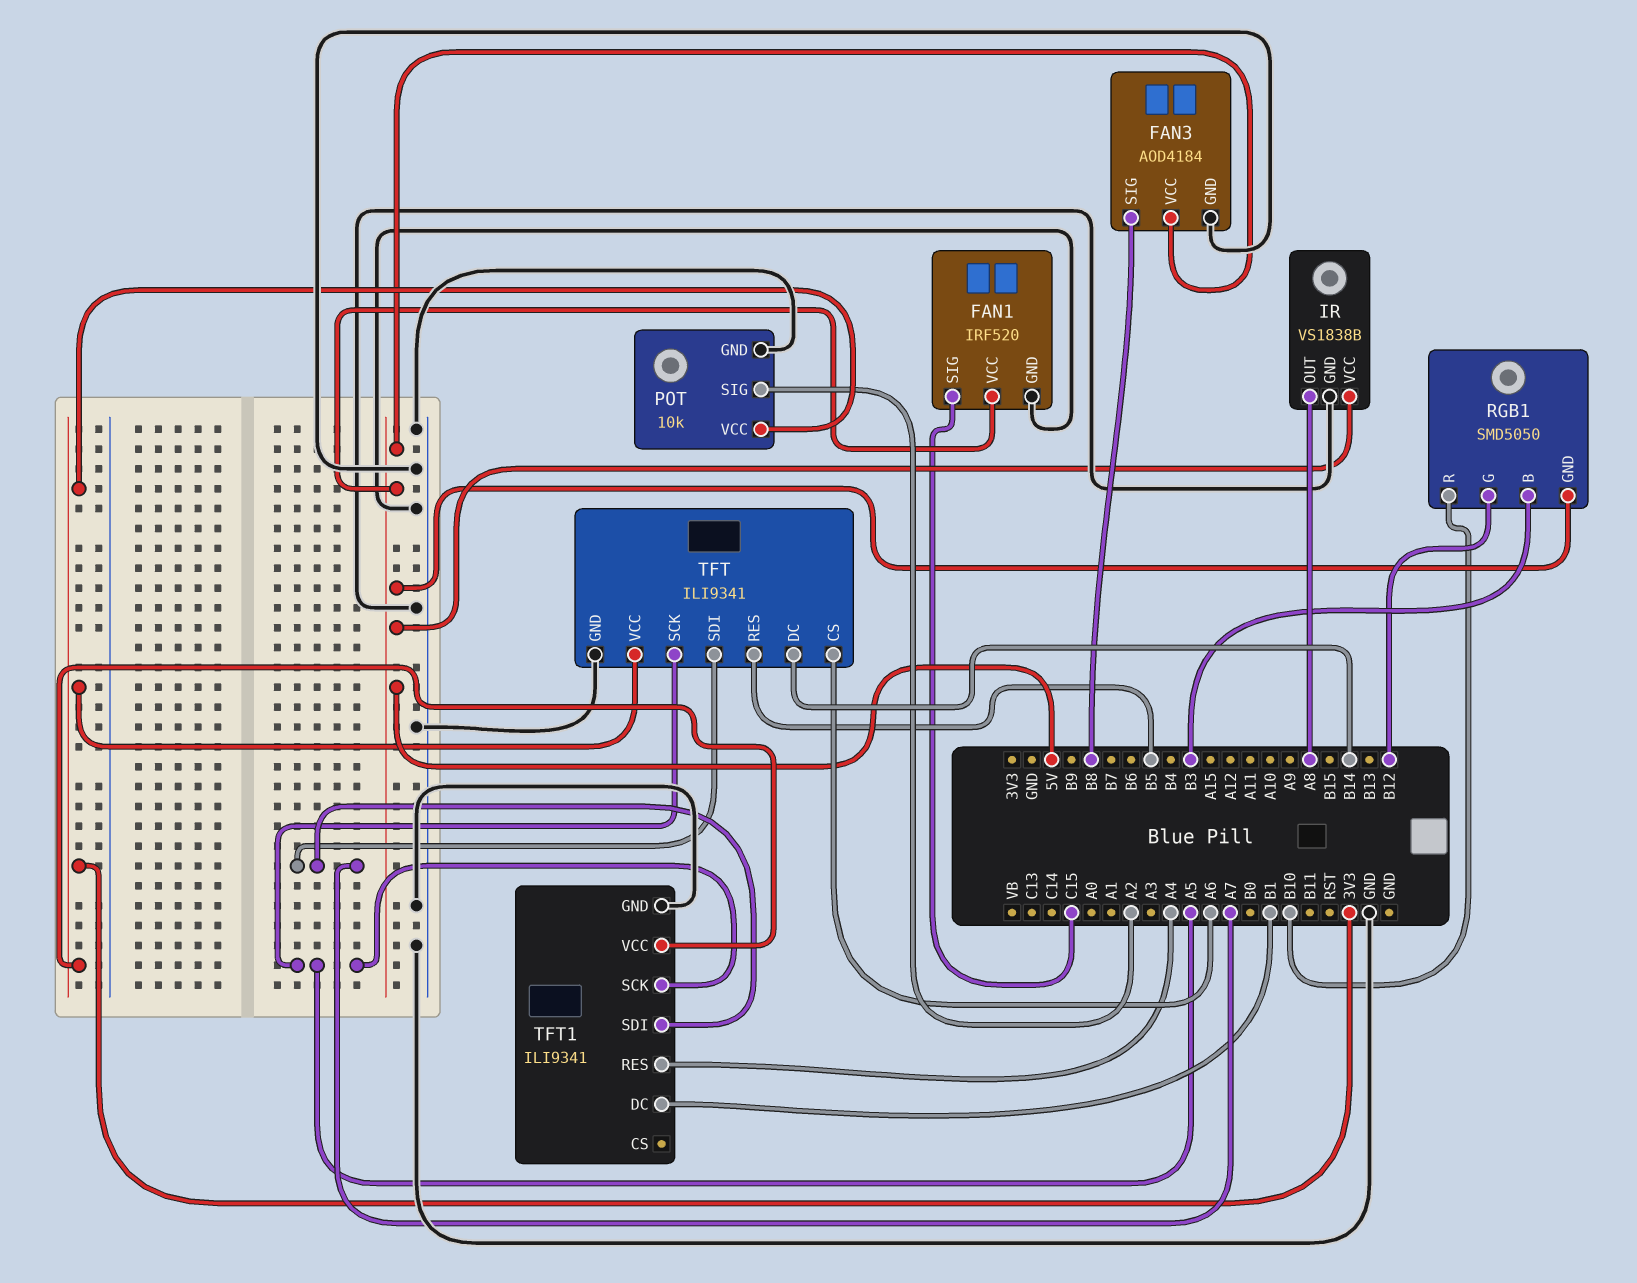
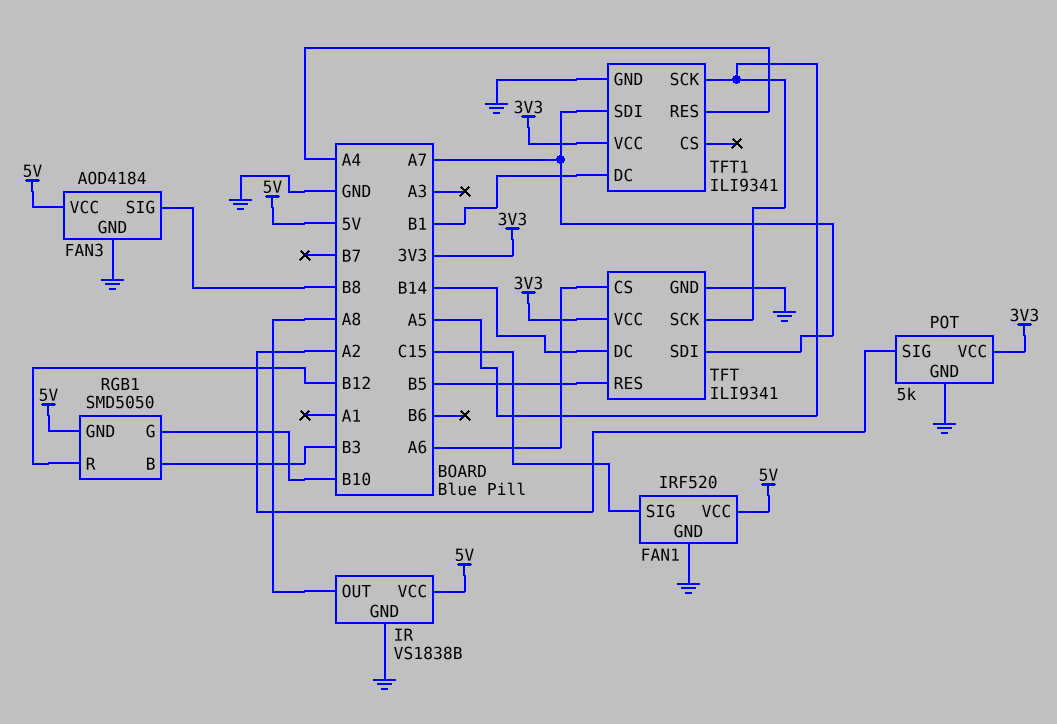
POT: 10k -> 5k
RGB1 pin G: B12 -> B10
RGB1 pin R: B10 -> B12

